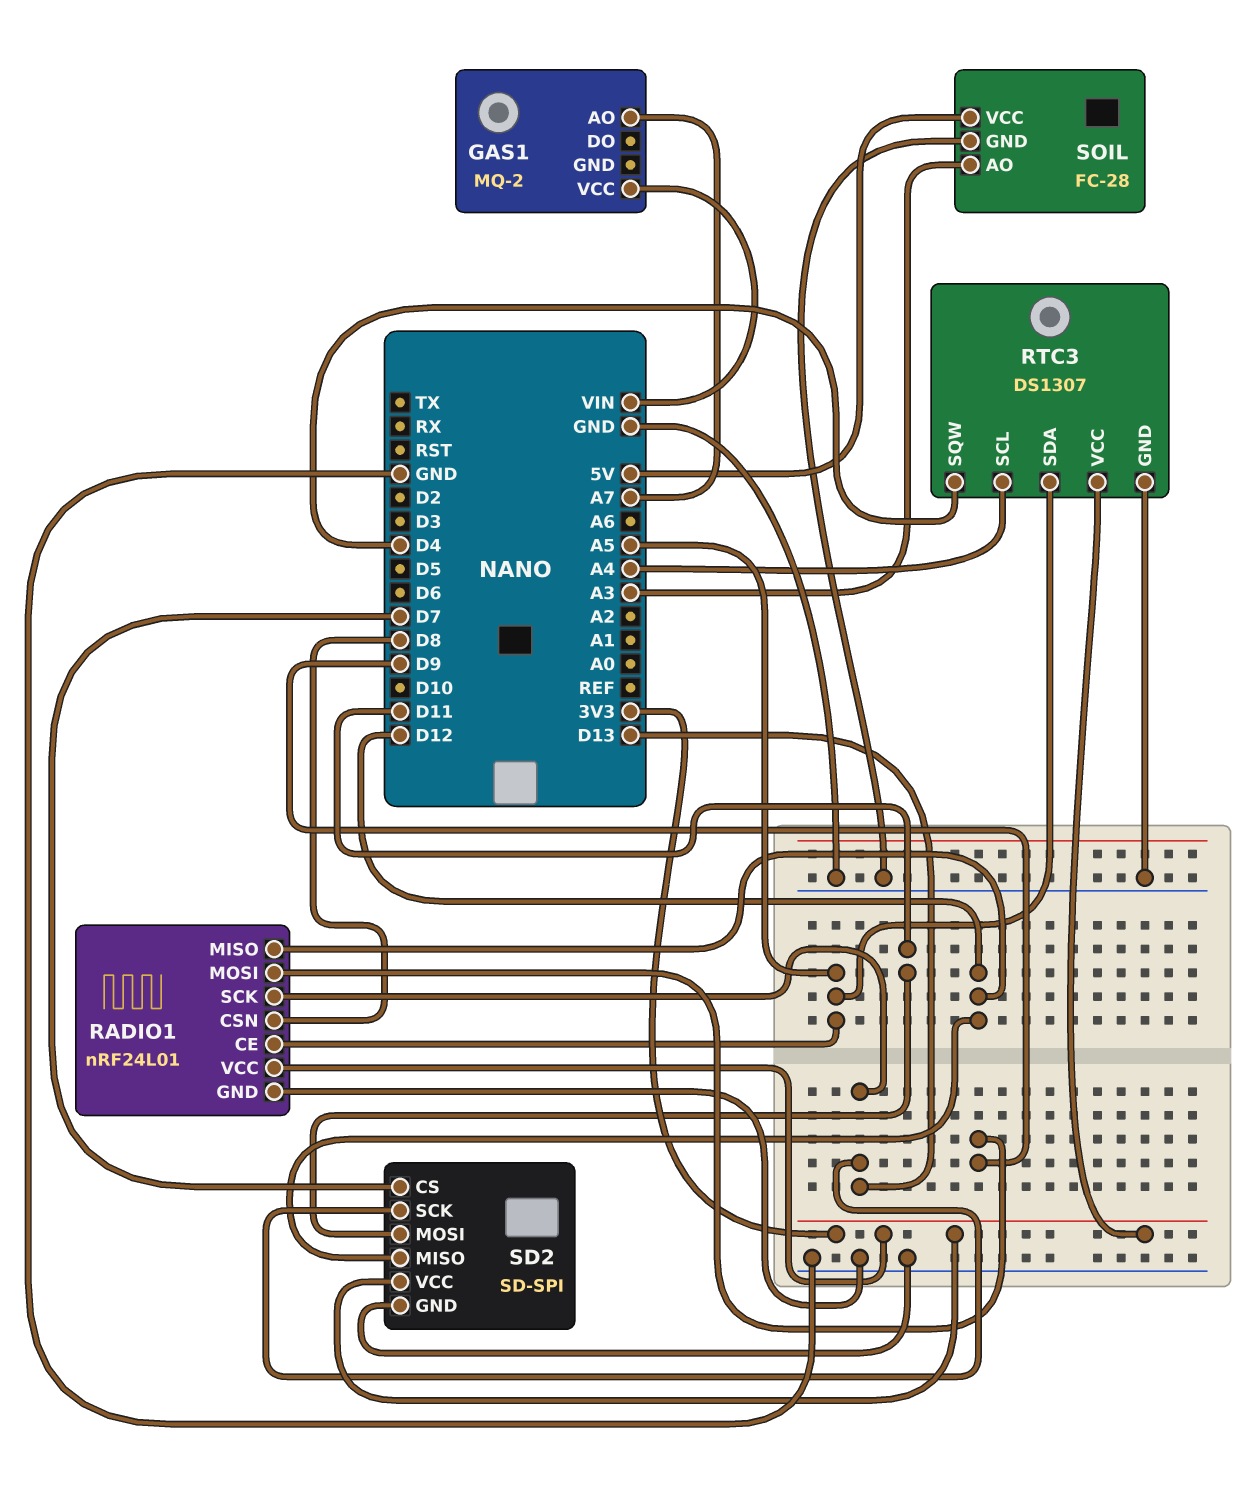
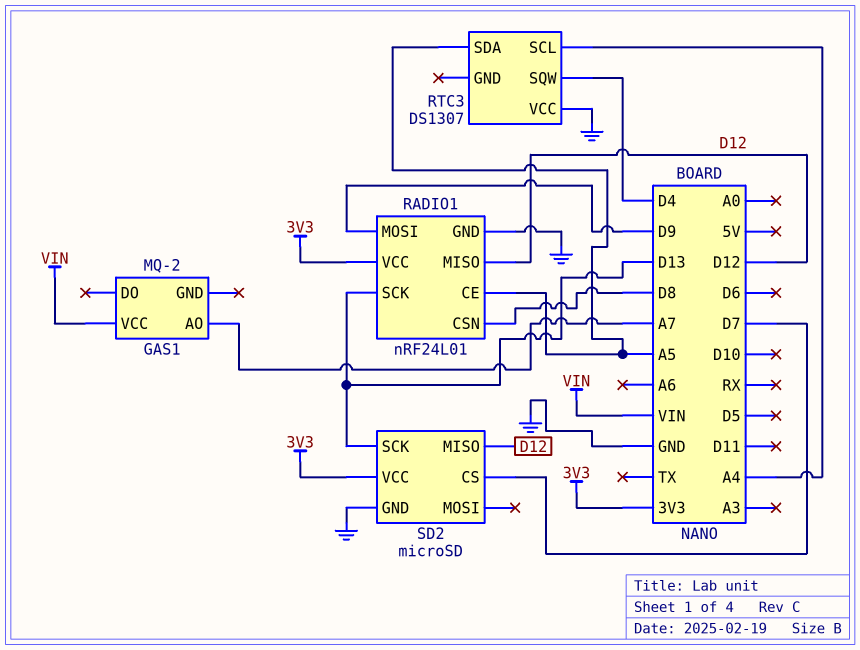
RTC3 pin GND: GND -> none
RTC3 pin VCC: 3V3 -> GND
SD2: SD-SPI -> microSD
SD2 pin MOSI: D11 -> none
SOIL: FC-28 -> none
SOIL pin AO: A3 -> none
SOIL pin GND: GND -> none
SOIL pin VCC: 5V -> none

